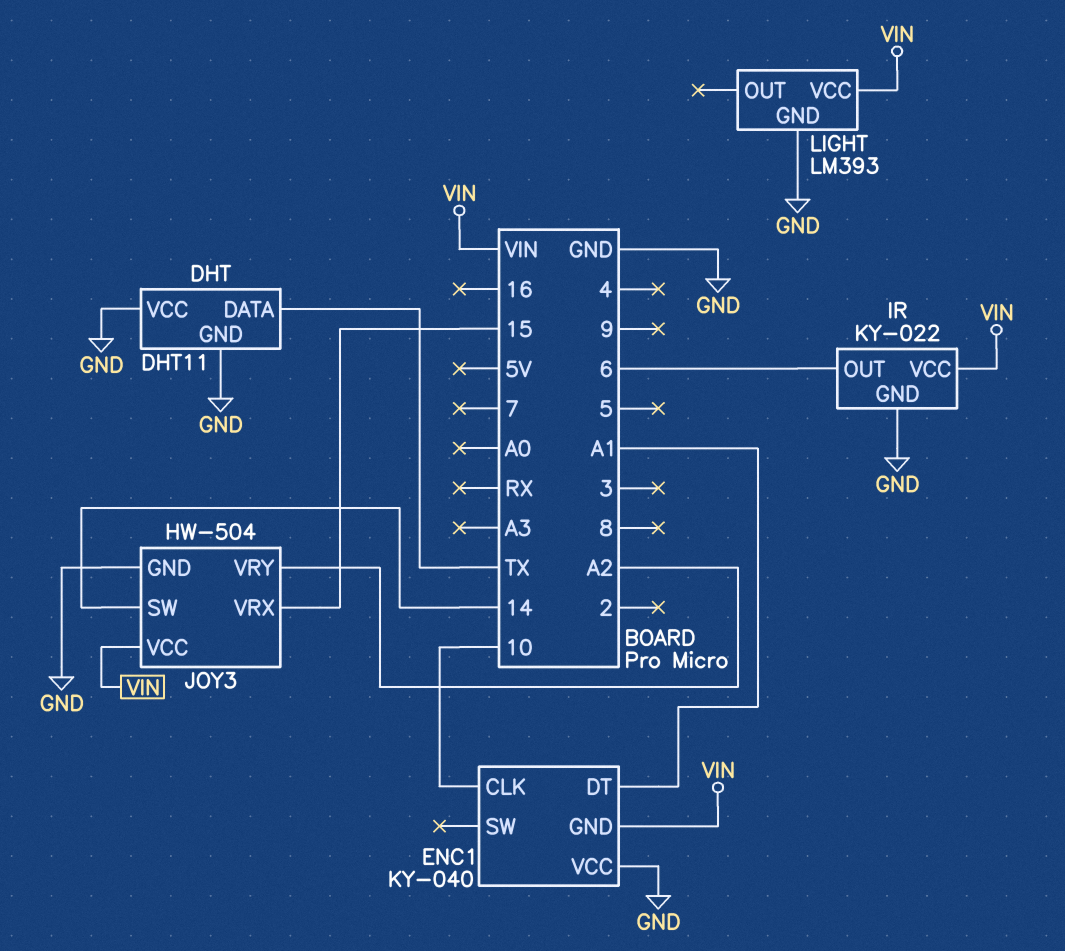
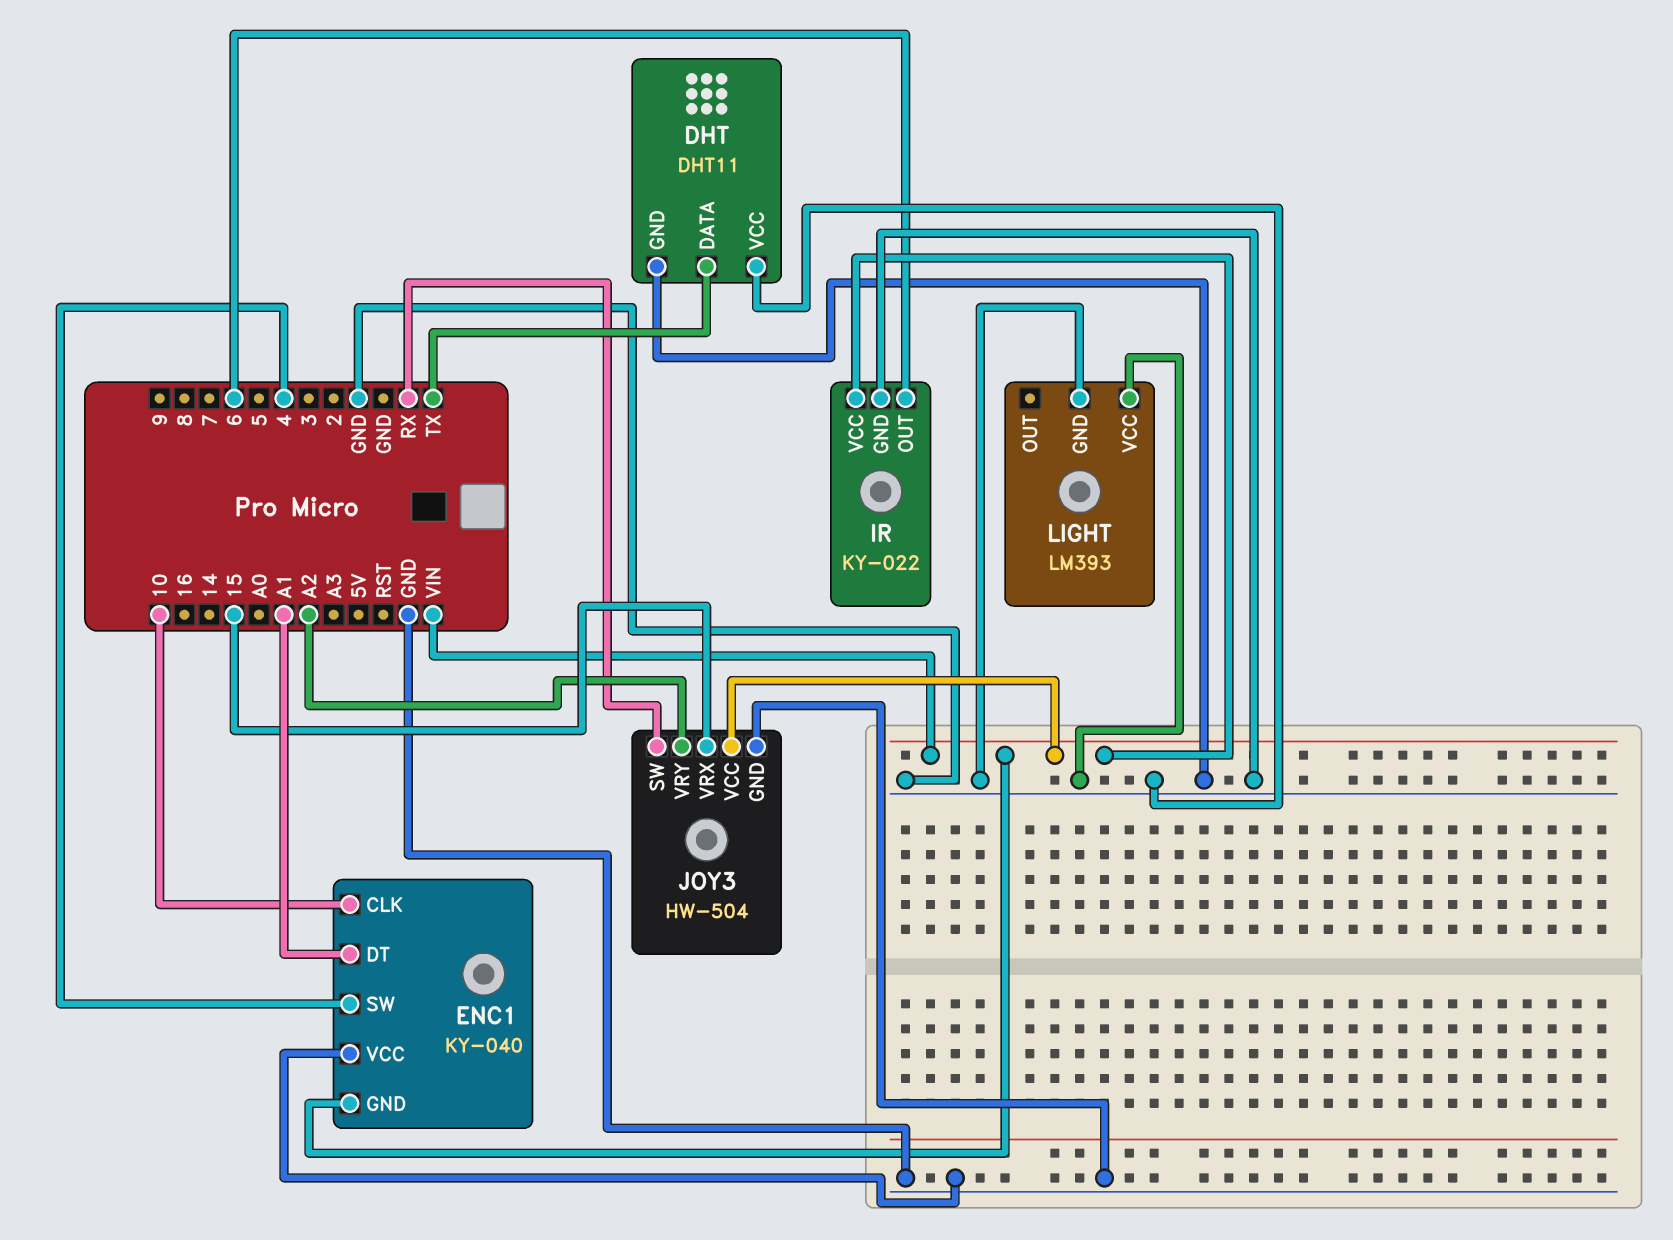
ENC1 pin SW: none -> 4
JOY3 pin SW: 14 -> RX
LIGHT pin VCC: VIN -> GND

